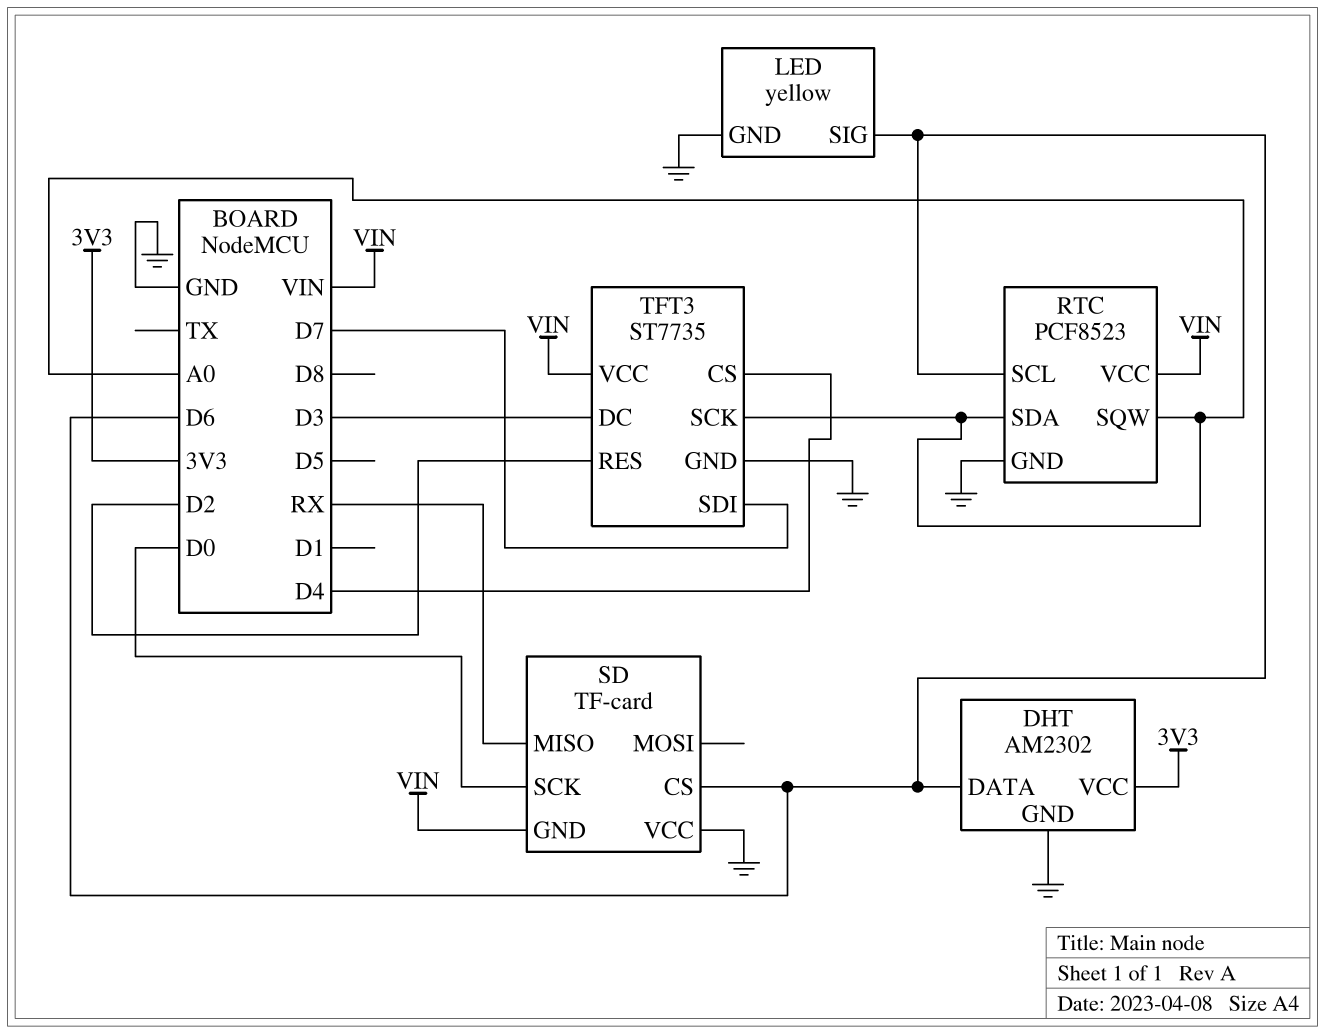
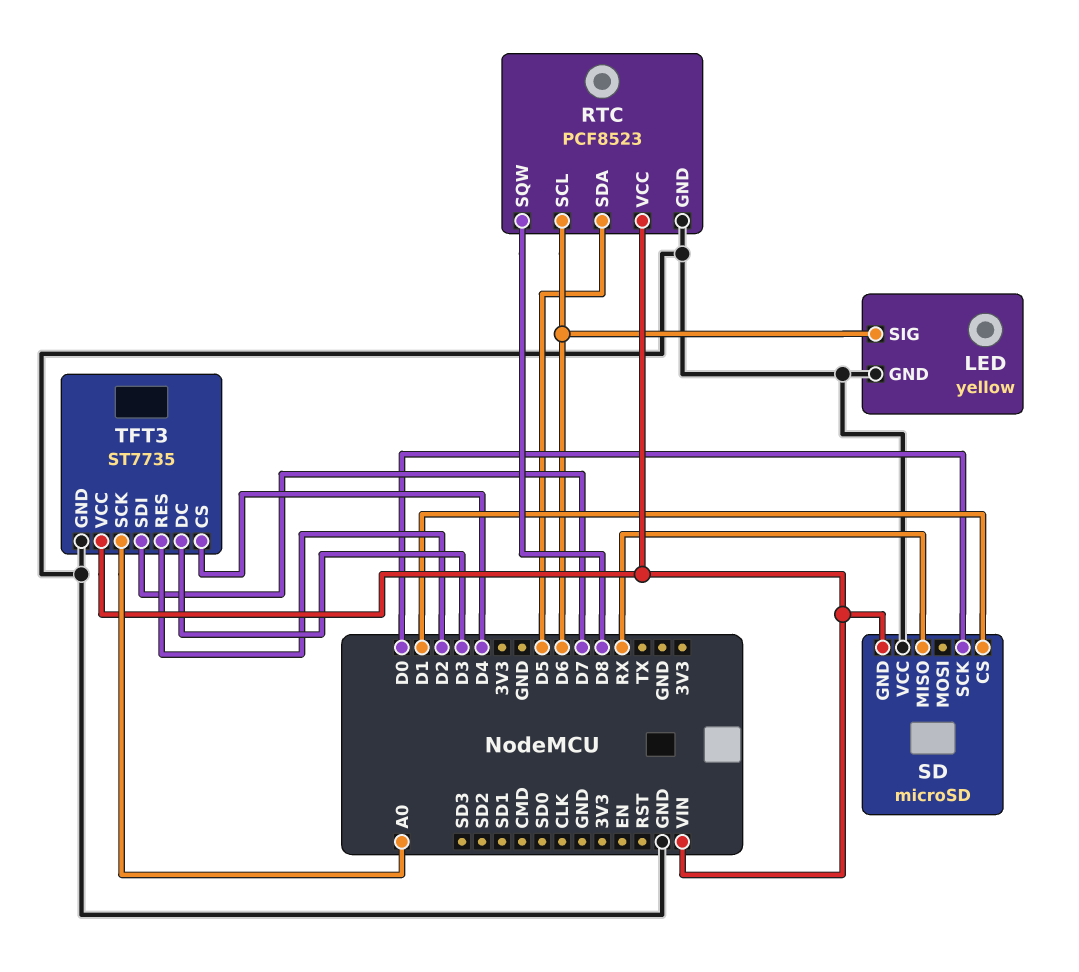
DHT: AM2302 -> none
DHT pin DATA: D6 -> none
DHT pin GND: GND -> none
DHT pin VCC: 3V3 -> none
RTC pin SDA: A0 -> D5
RTC pin SQW: A0 -> D8
SD: TF-card -> microSD
SD pin CS: D6 -> D1

